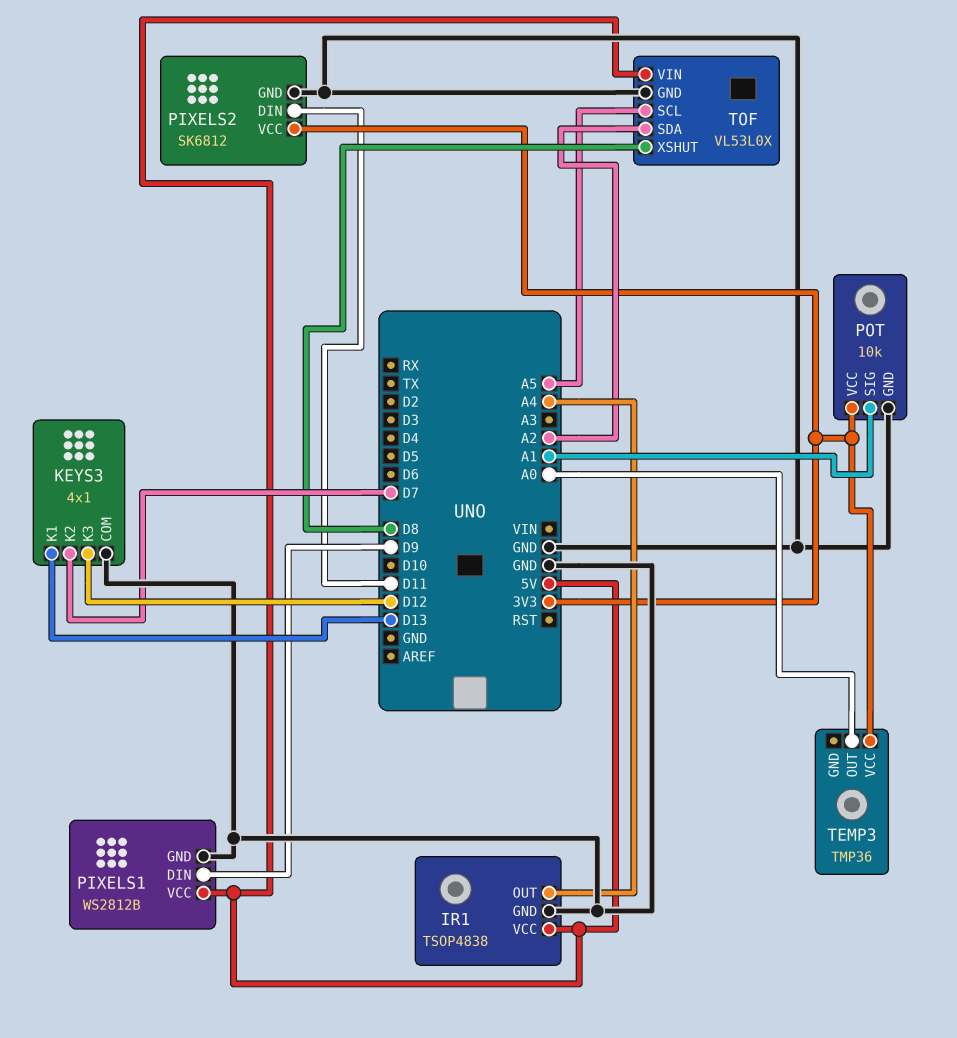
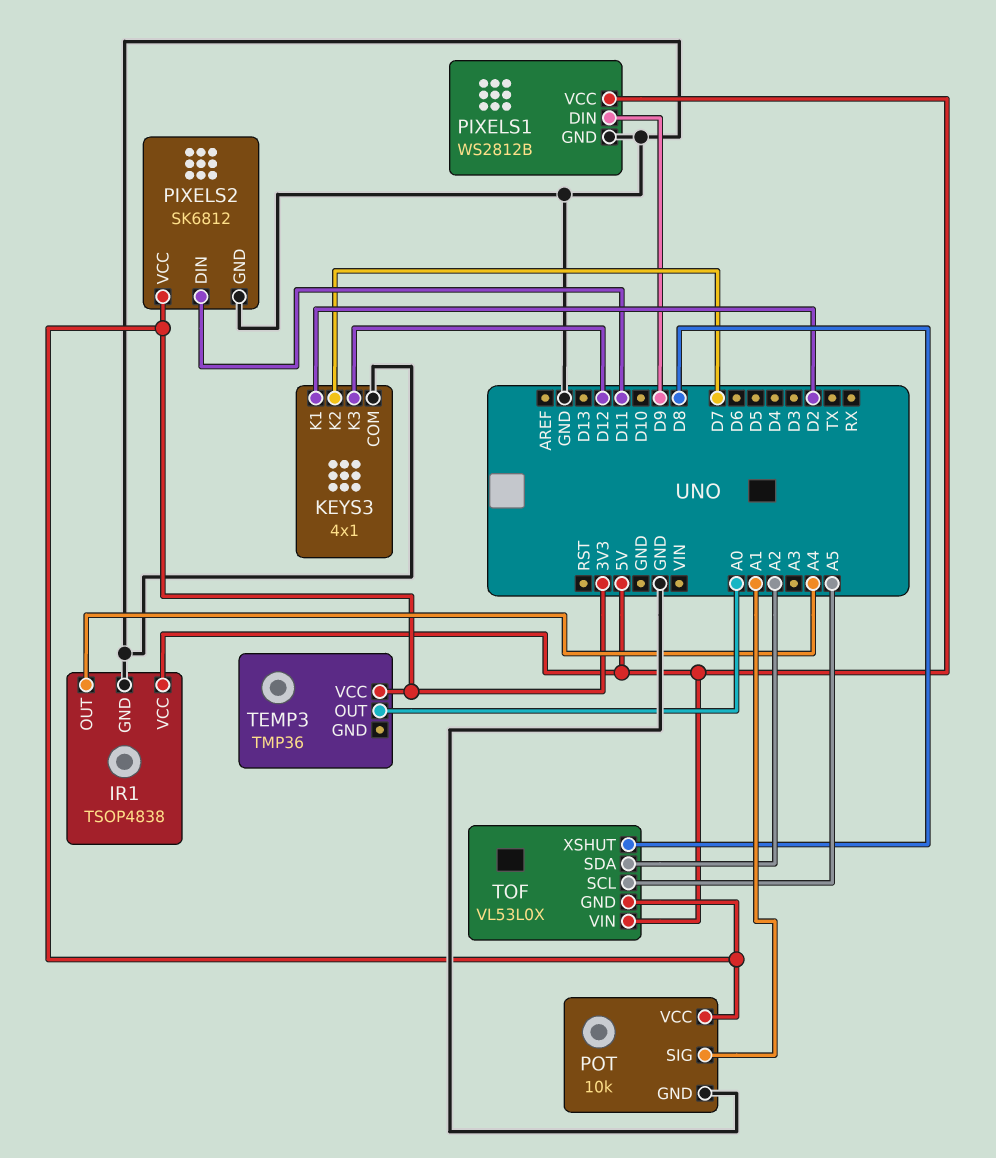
KEYS3 pin K1: D13 -> D2
TOF pin GND: GND -> 3V3

